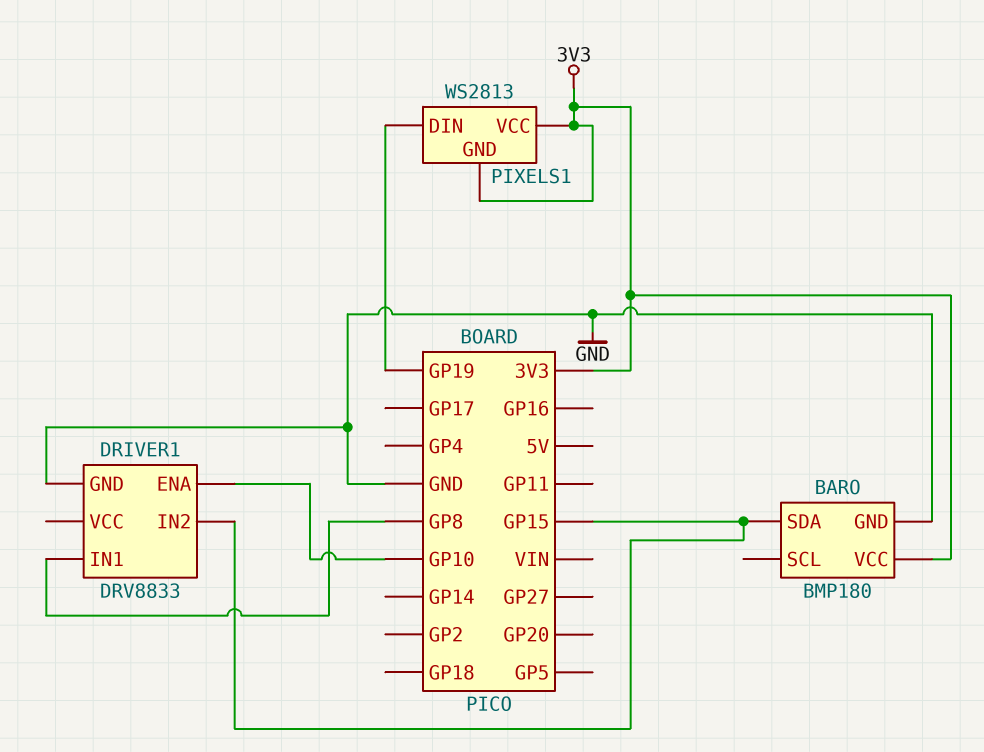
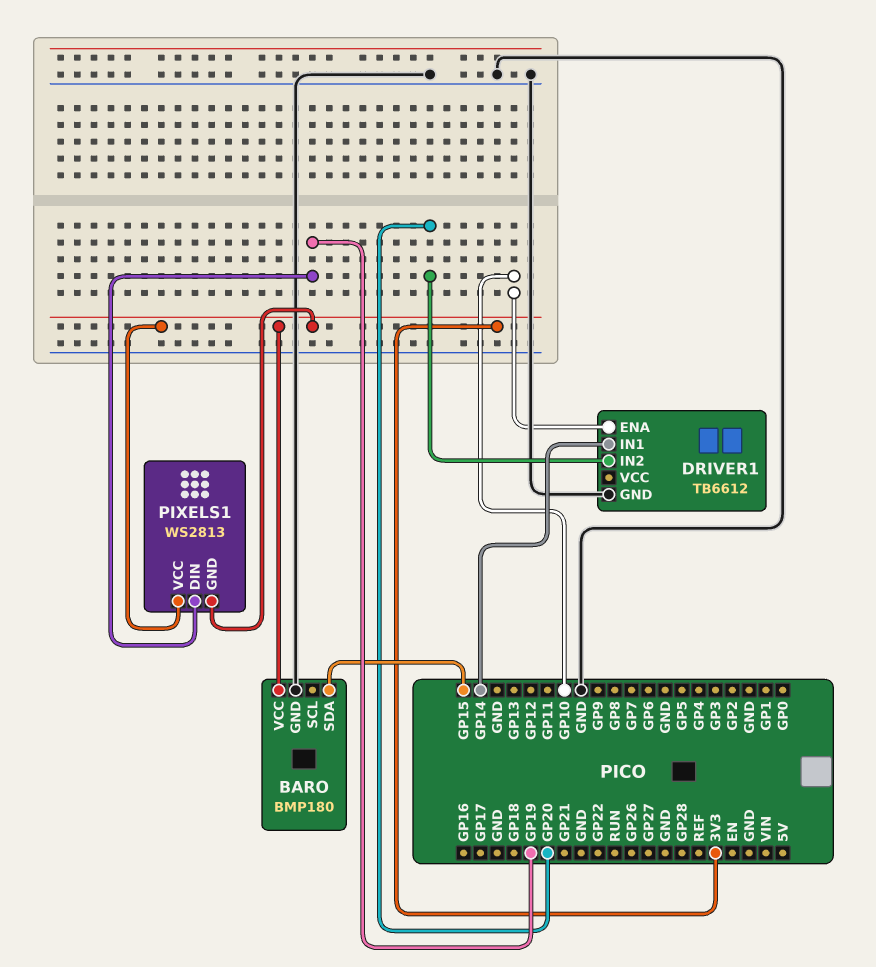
DRIVER1: DRV8833 -> TB6612
DRIVER1 pin IN1: GP8 -> GP14
DRIVER1 pin IN2: GP15 -> GP20

